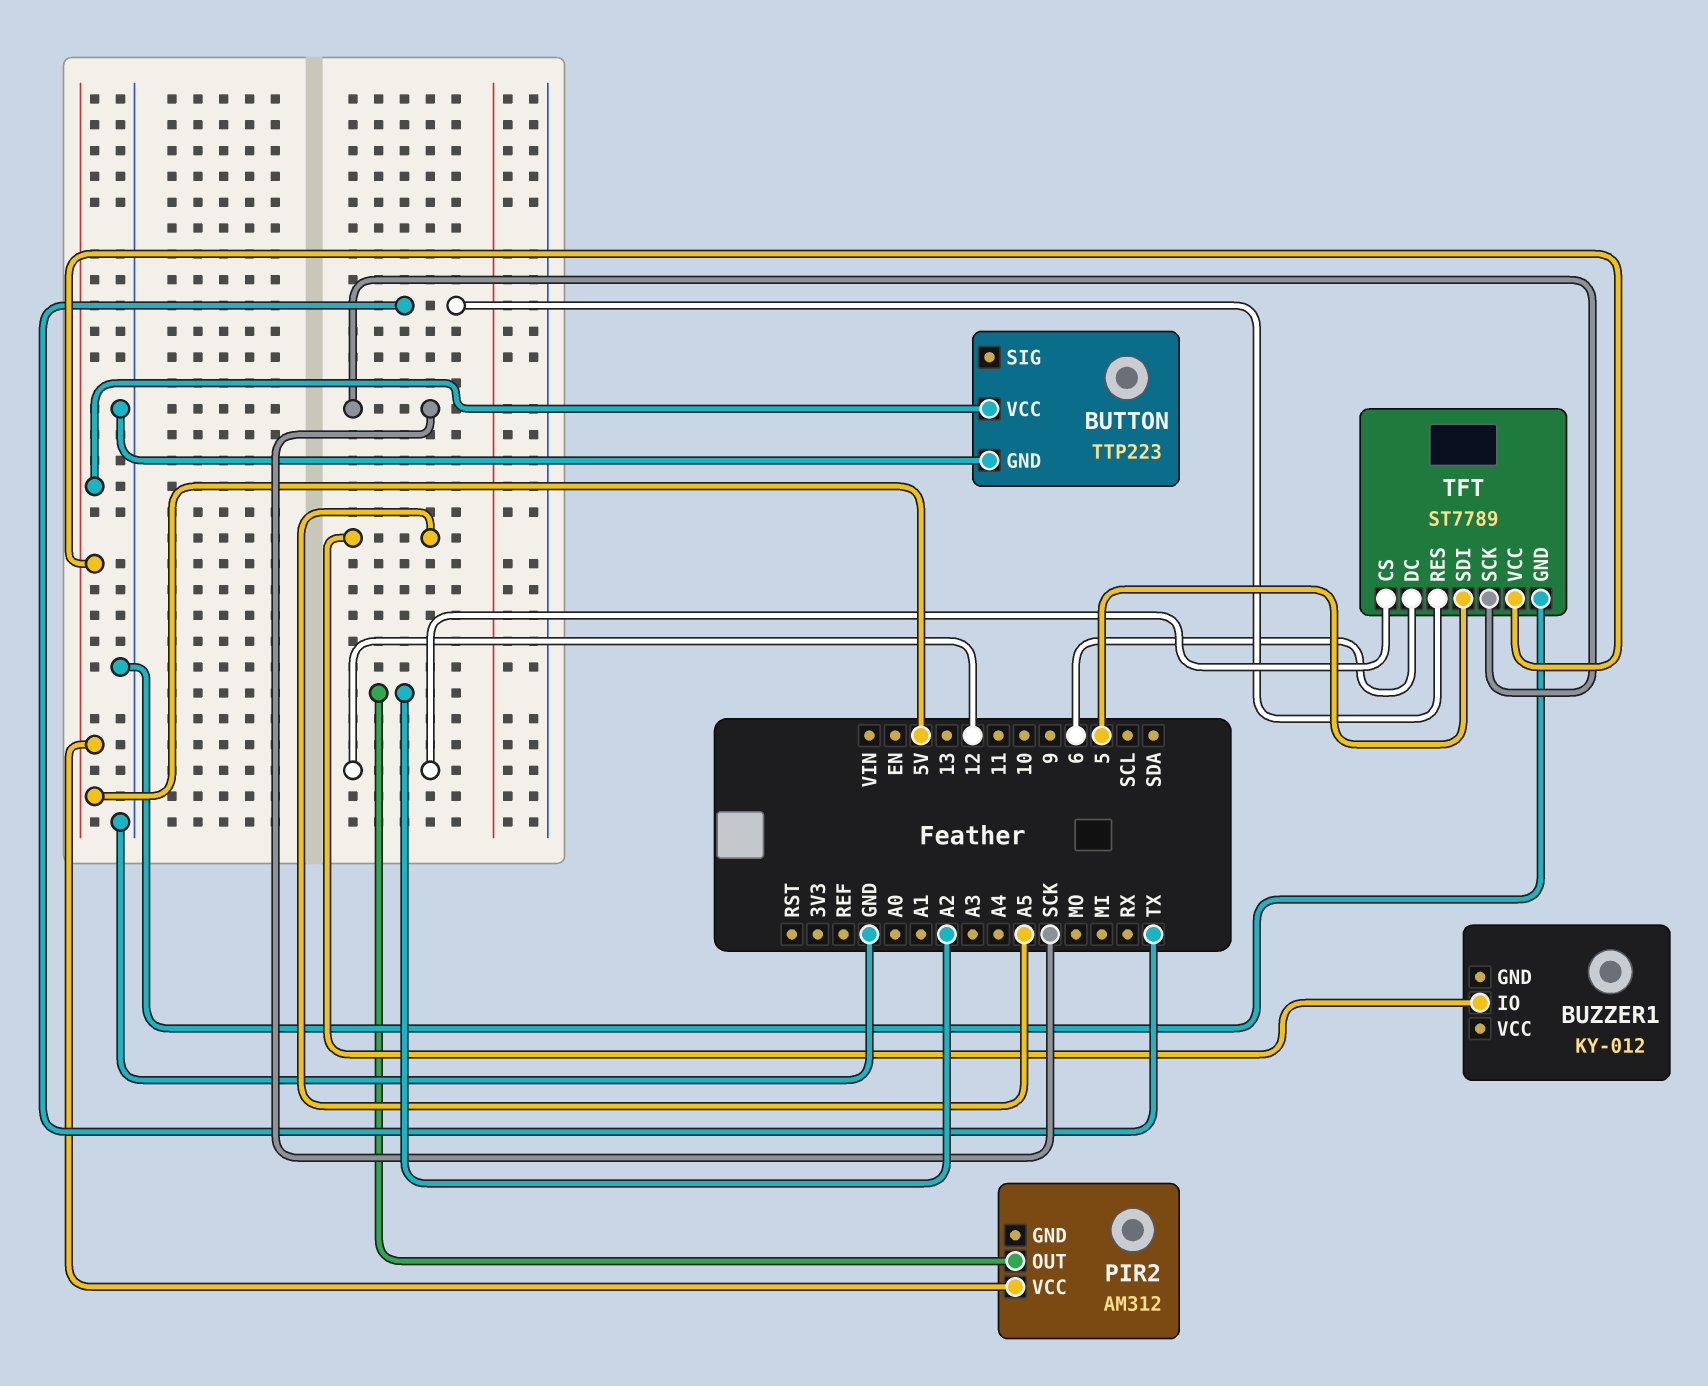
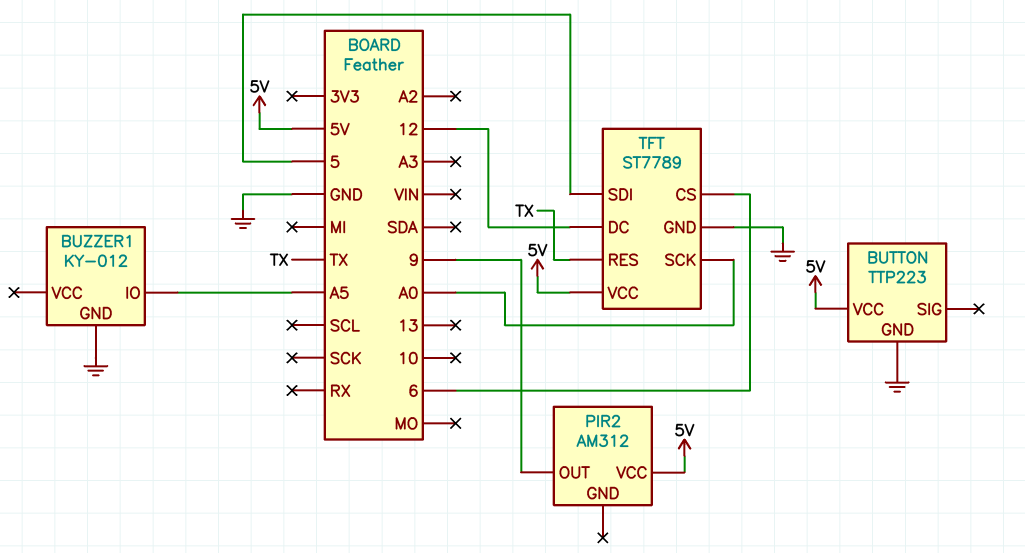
BUZZER1 pin GND: none -> GND
PIR2 pin OUT: A2 -> 9
TFT pin CS: 12 -> 6
TFT pin DC: 6 -> 12
TFT pin SCK: SCK -> A0

